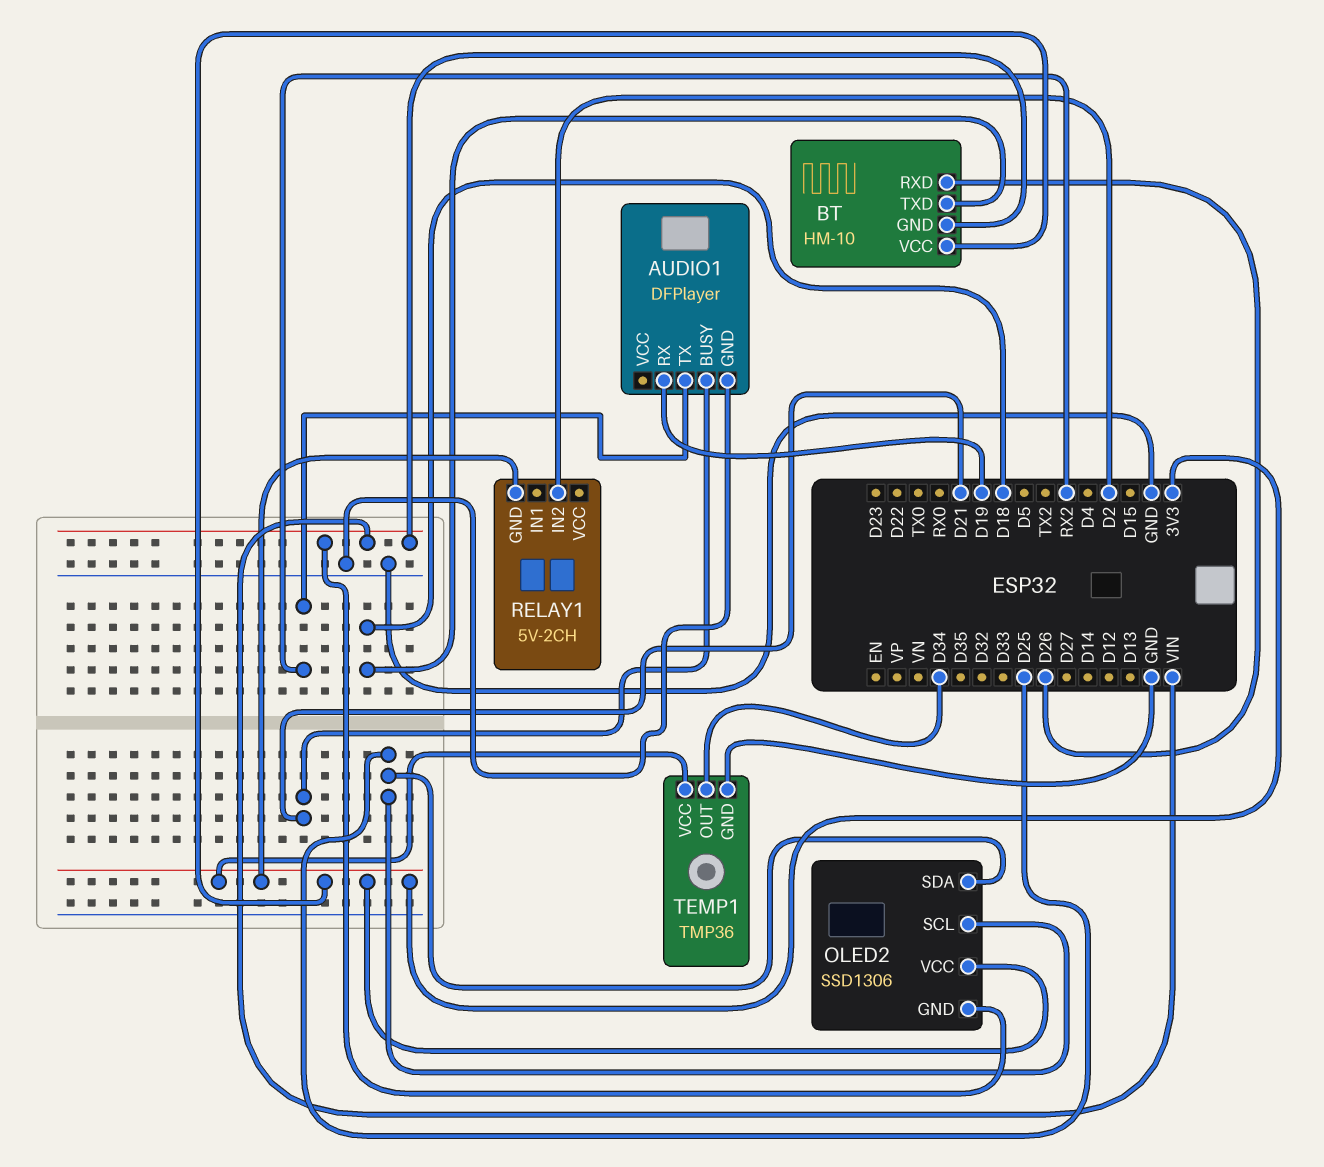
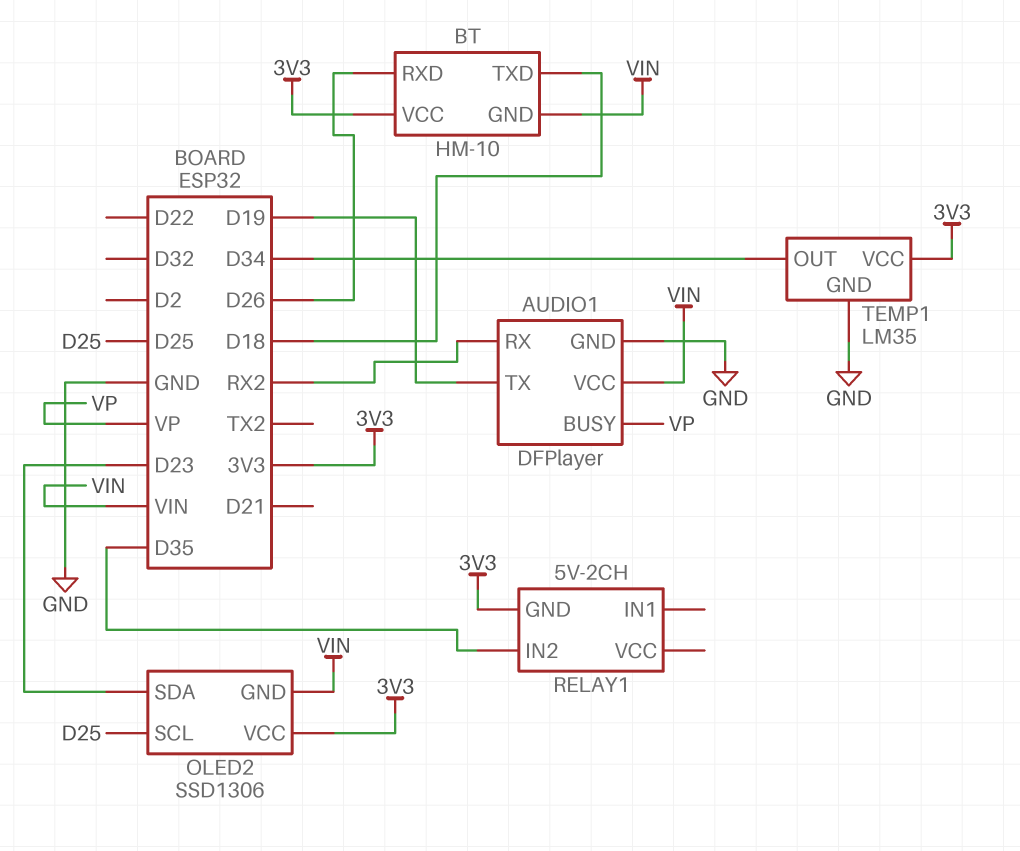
AUDIO1 pin BUSY: D21 -> VP
AUDIO1 pin RX: D19 -> RX2
AUDIO1 pin TX: RX2 -> D19
AUDIO1 pin VCC: none -> VIN
OLED2 pin SDA: D25 -> D23
RELAY1 pin IN2: D2 -> D35
TEMP1: TMP36 -> LM35

